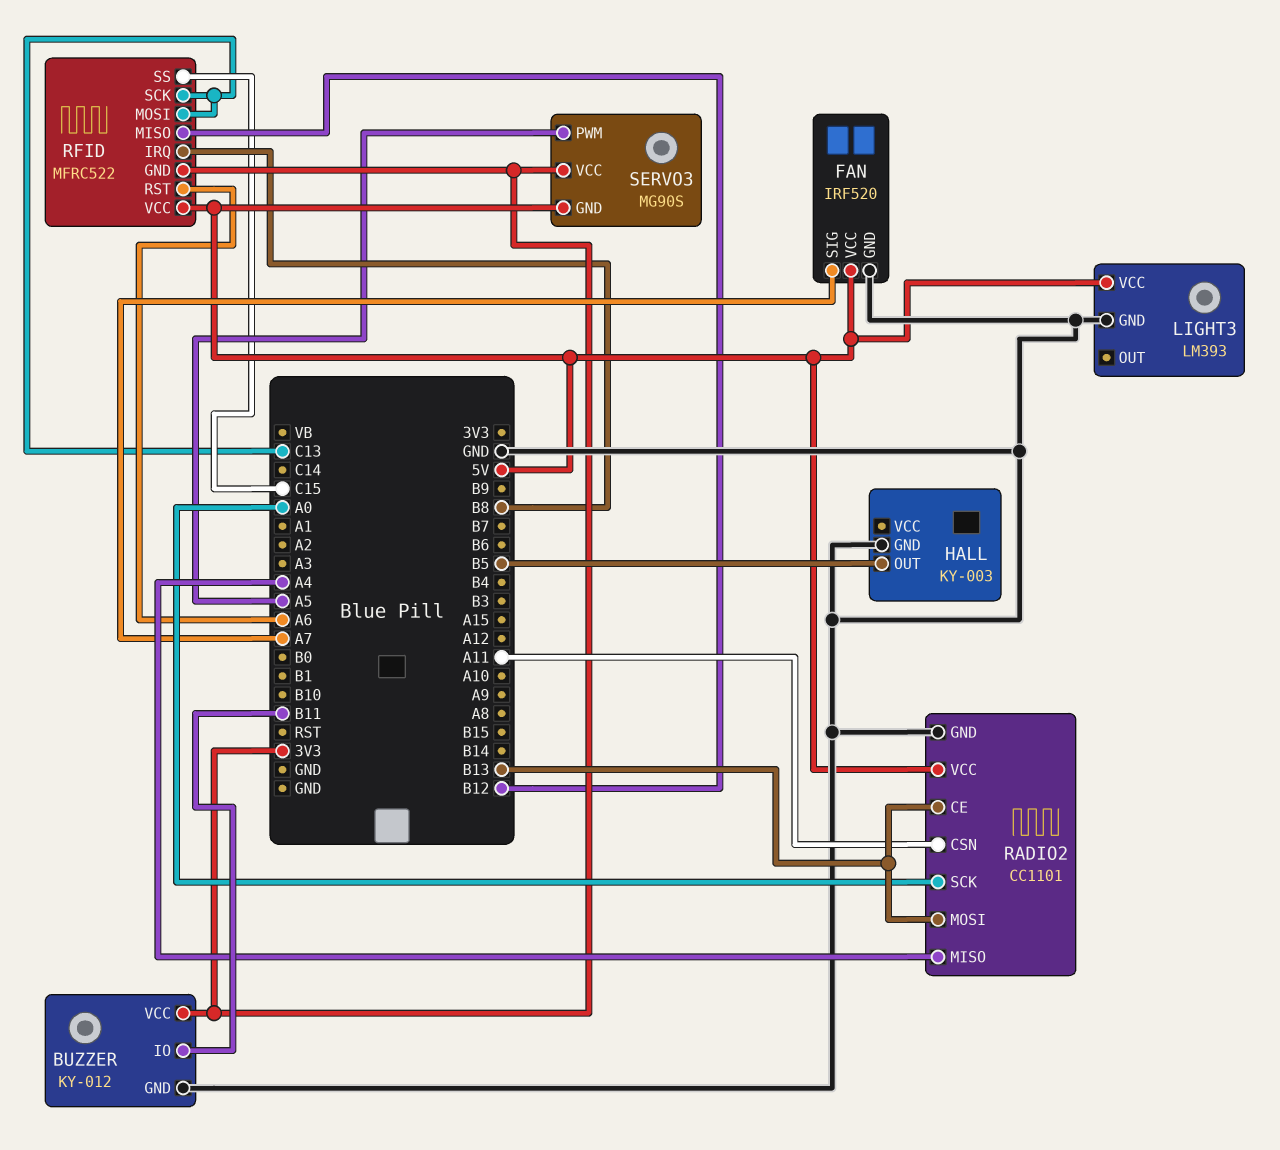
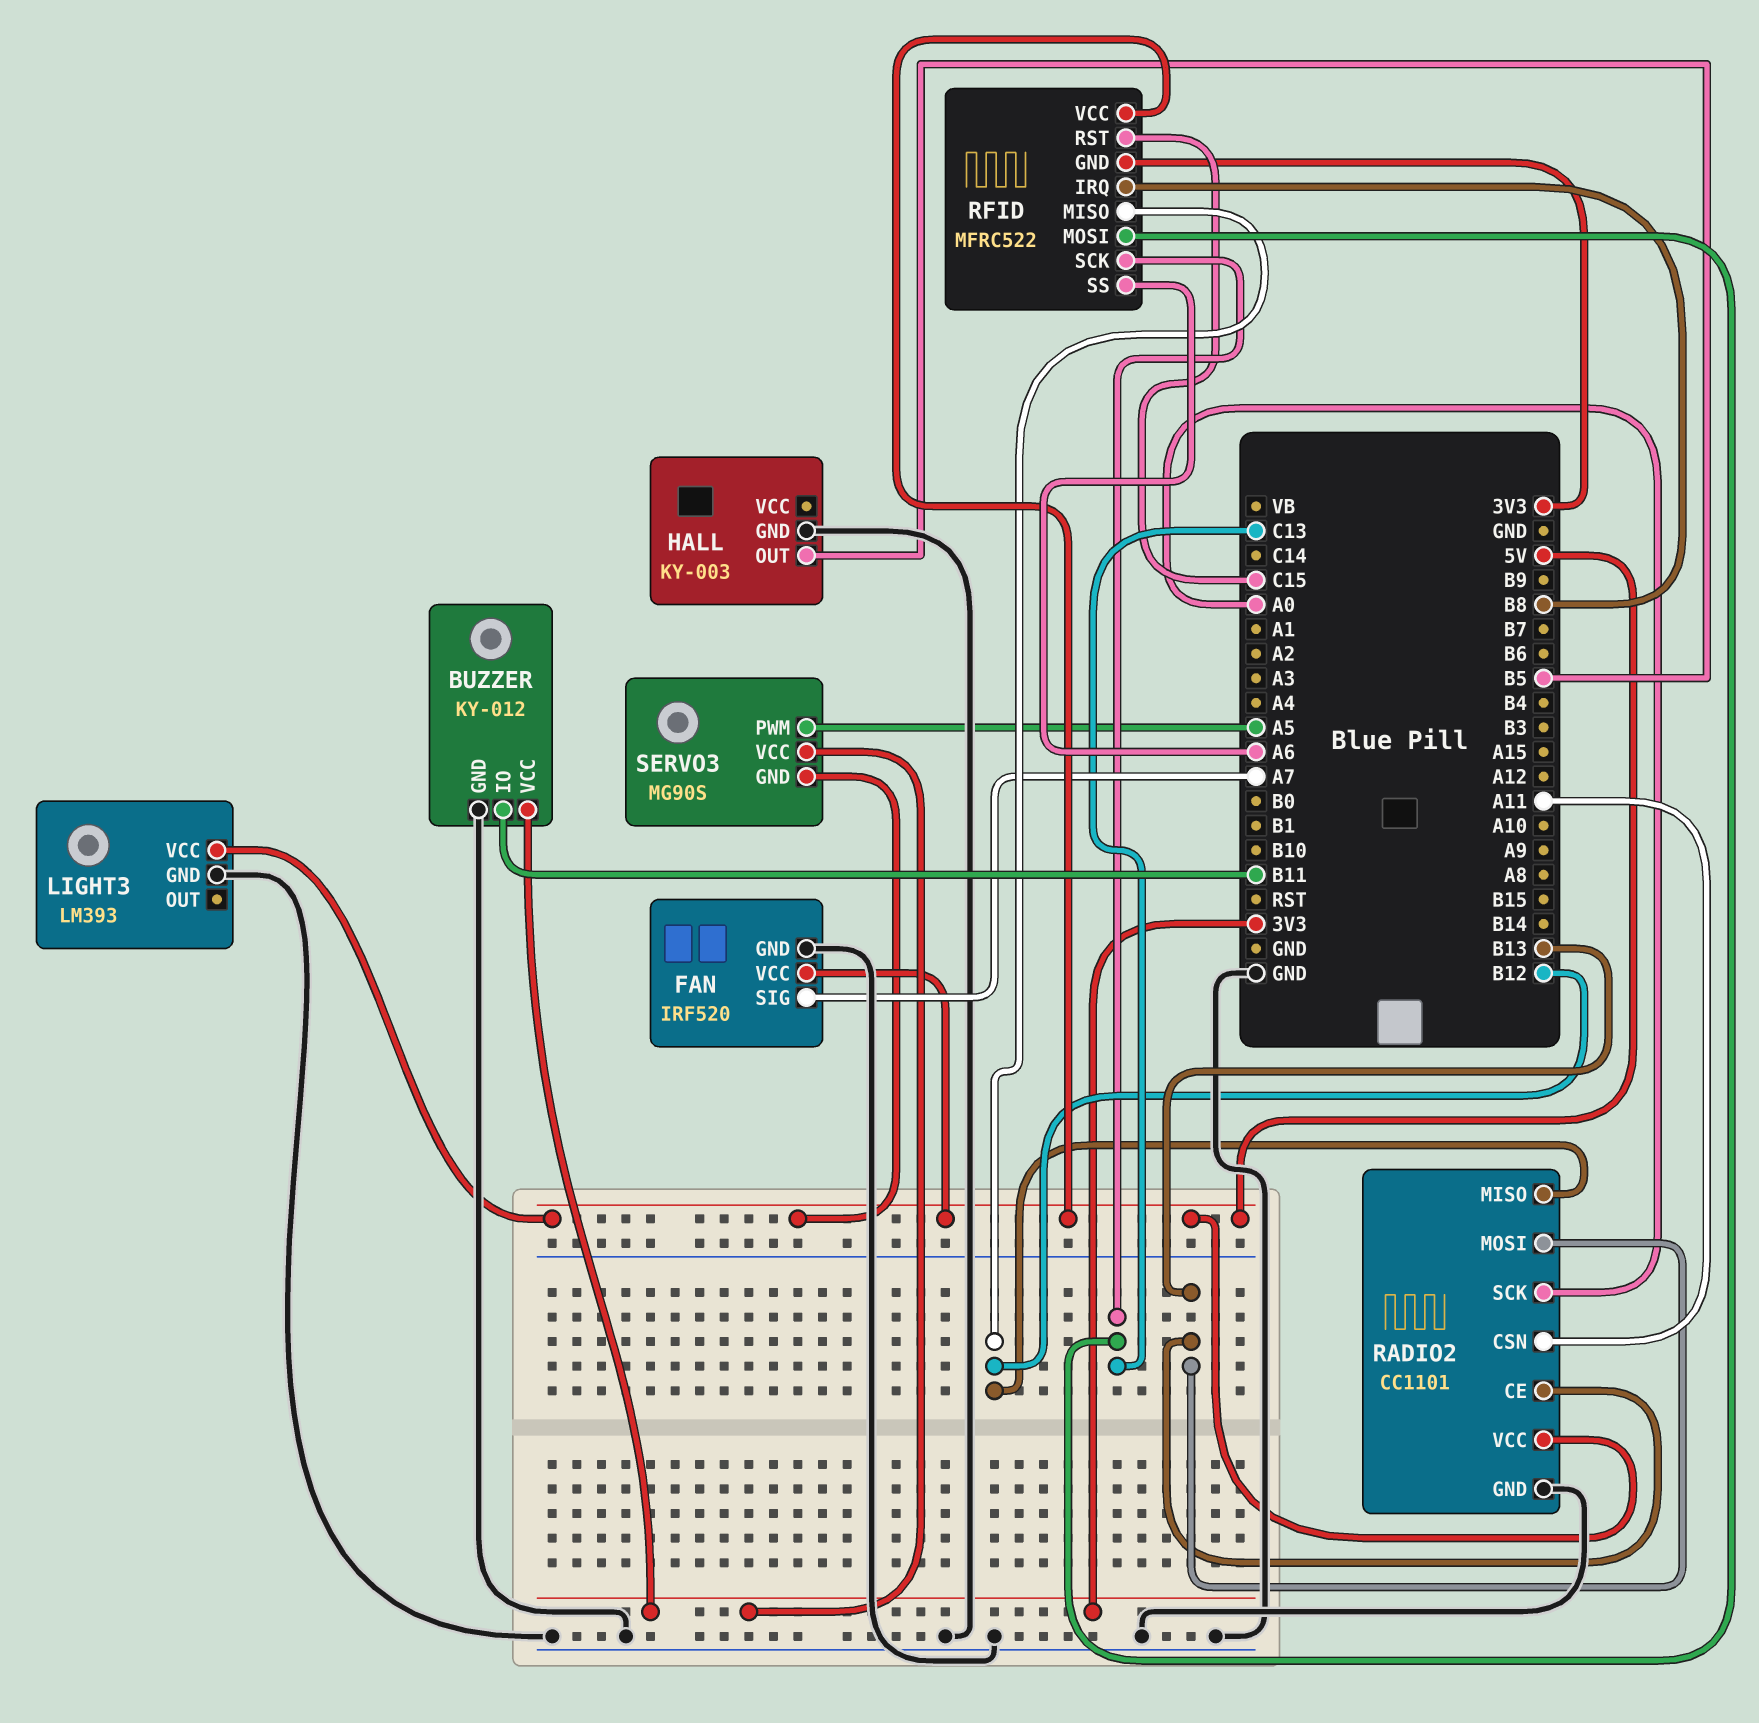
RADIO2 pin MISO: A4 -> B12
RFID pin RST: A6 -> C15
RFID pin SS: C15 -> A6

